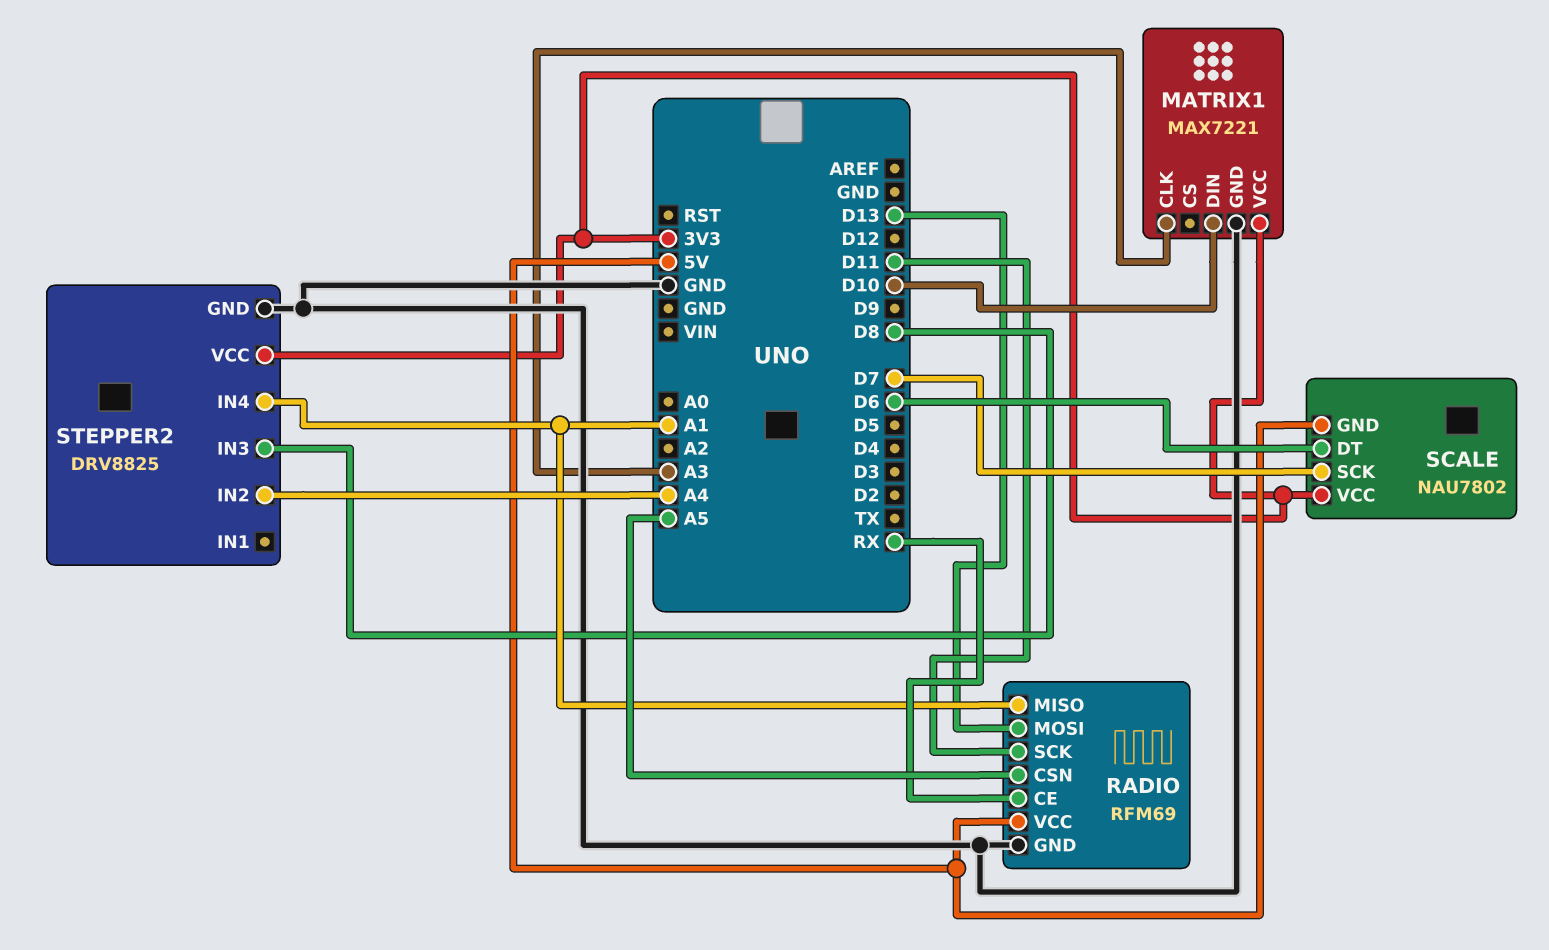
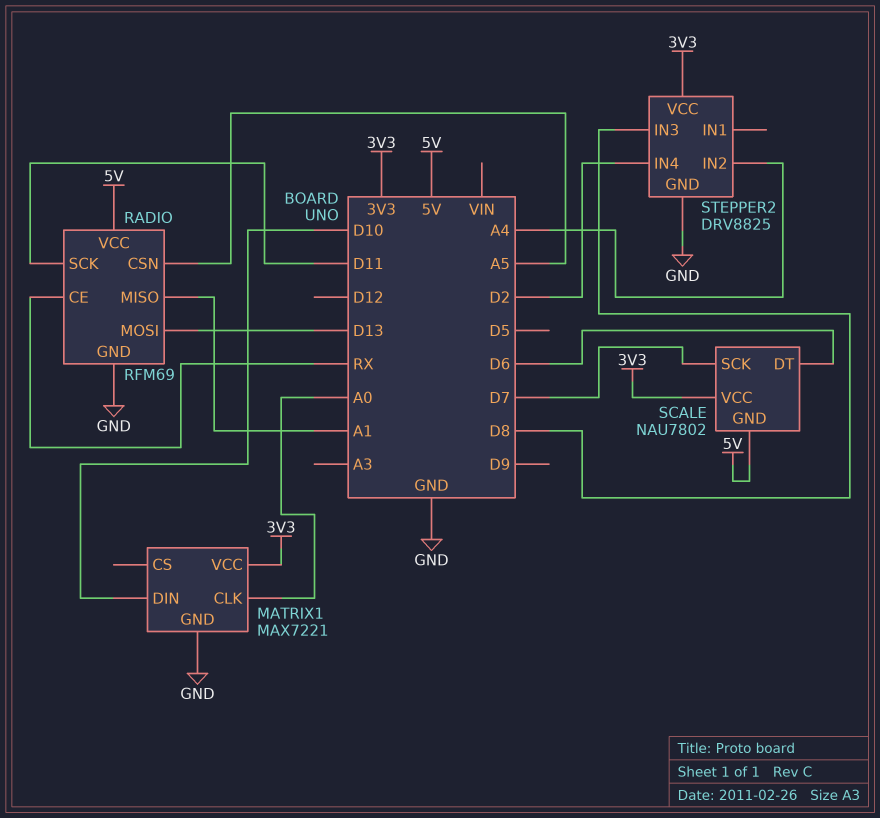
MATRIX1 pin CLK: A3 -> A0
STEPPER2 pin IN4: A1 -> D2

